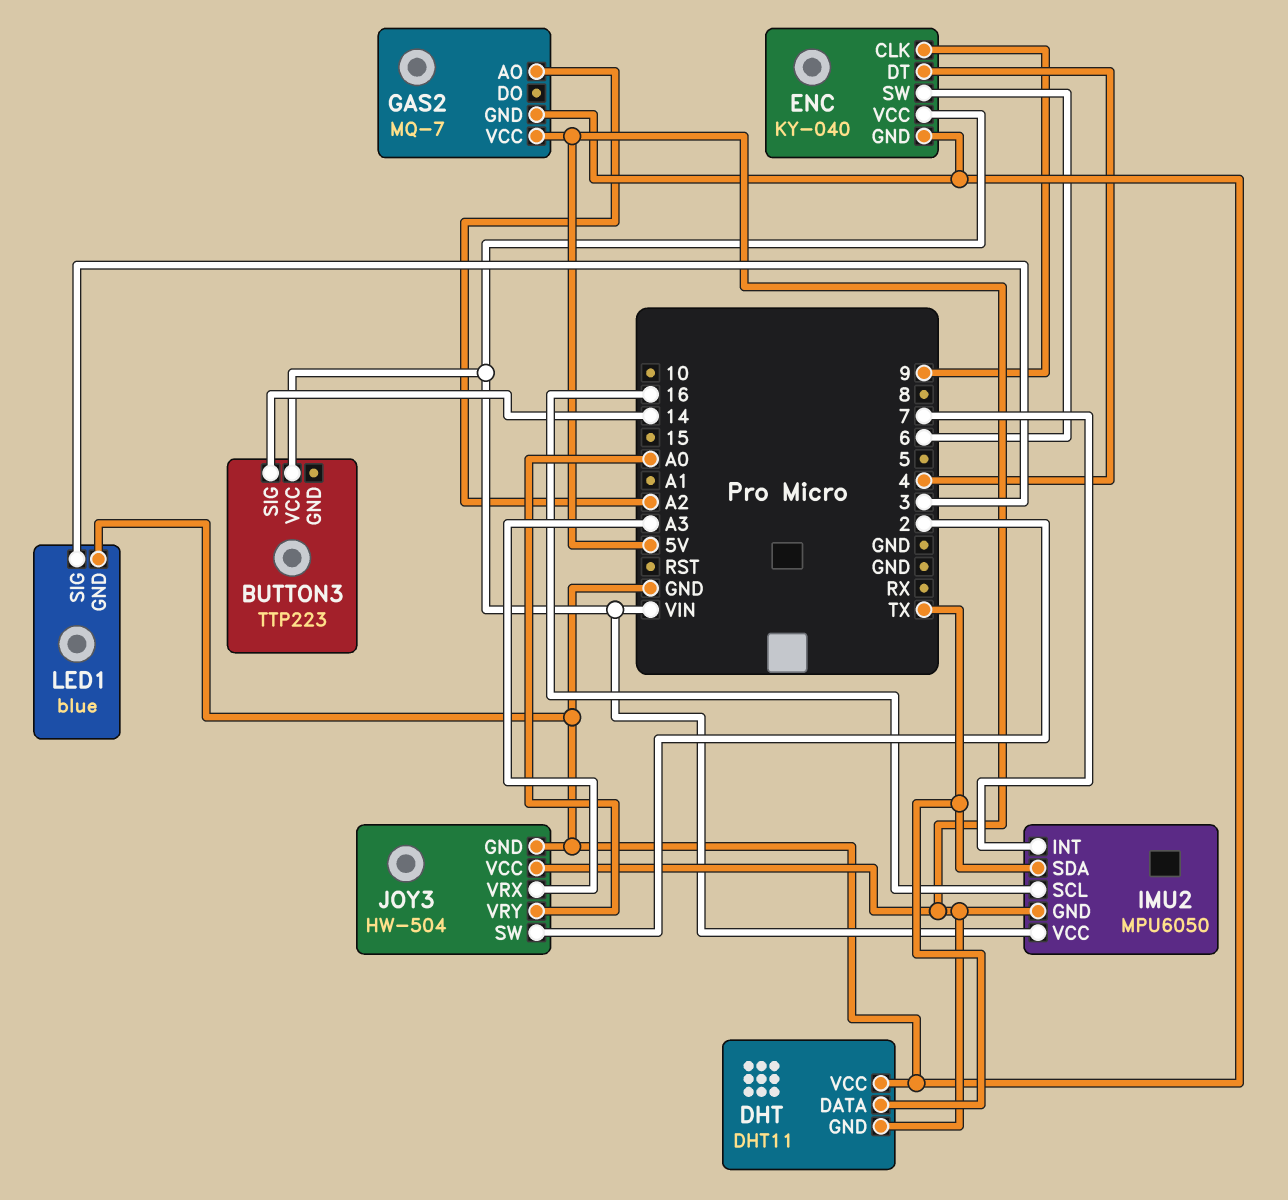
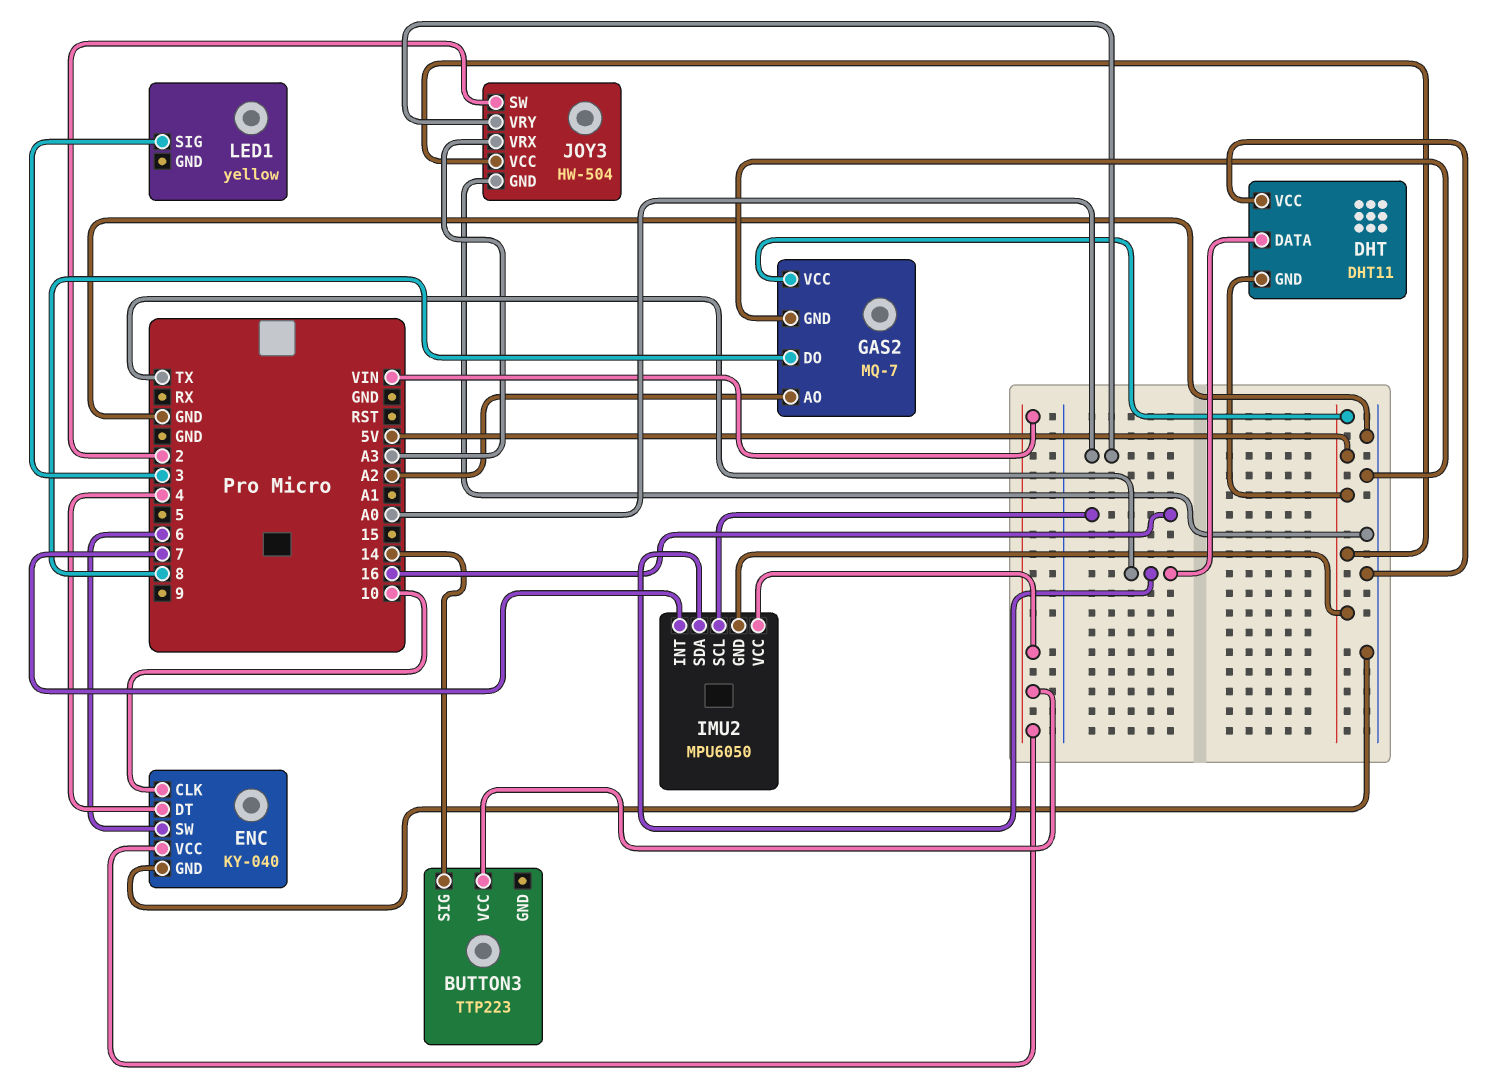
ENC pin CLK: 9 -> 10
GAS2 pin DO: none -> 8
LED1: blue -> yellow
LED1 pin GND: GND -> none

